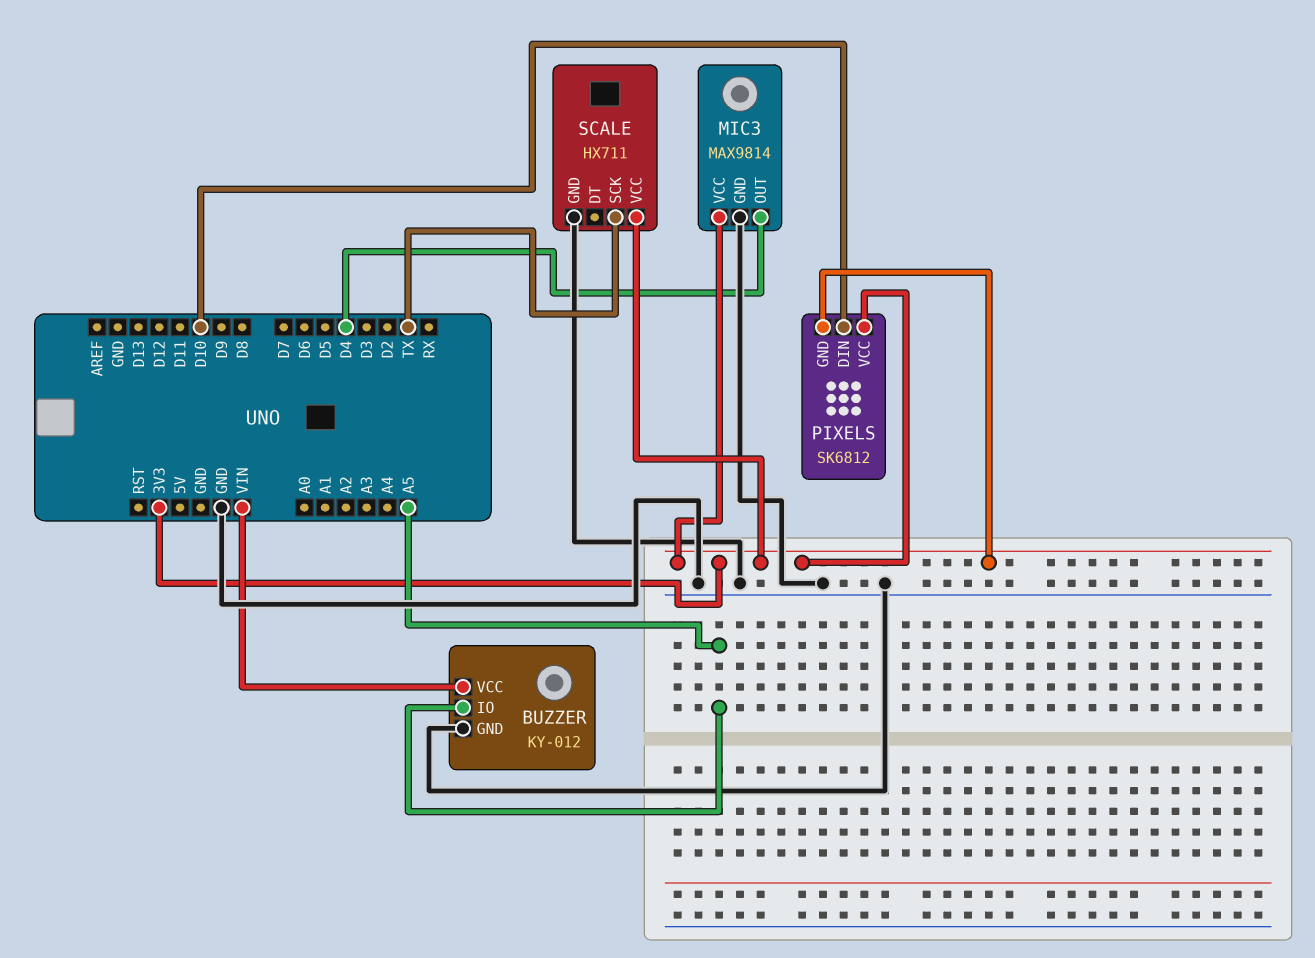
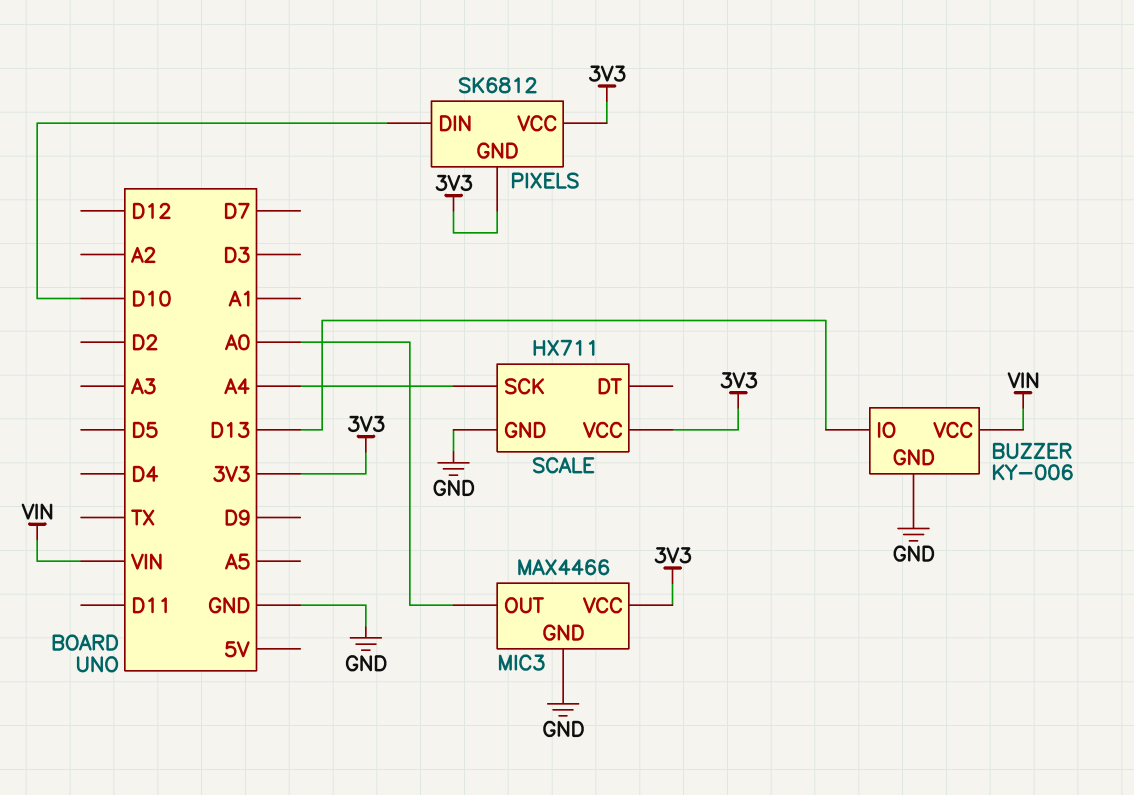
BUZZER: KY-012 -> KY-006
BUZZER pin IO: A5 -> D13
MIC3: MAX9814 -> MAX4466
MIC3 pin OUT: D4 -> A0
SCALE pin SCK: TX -> A4

